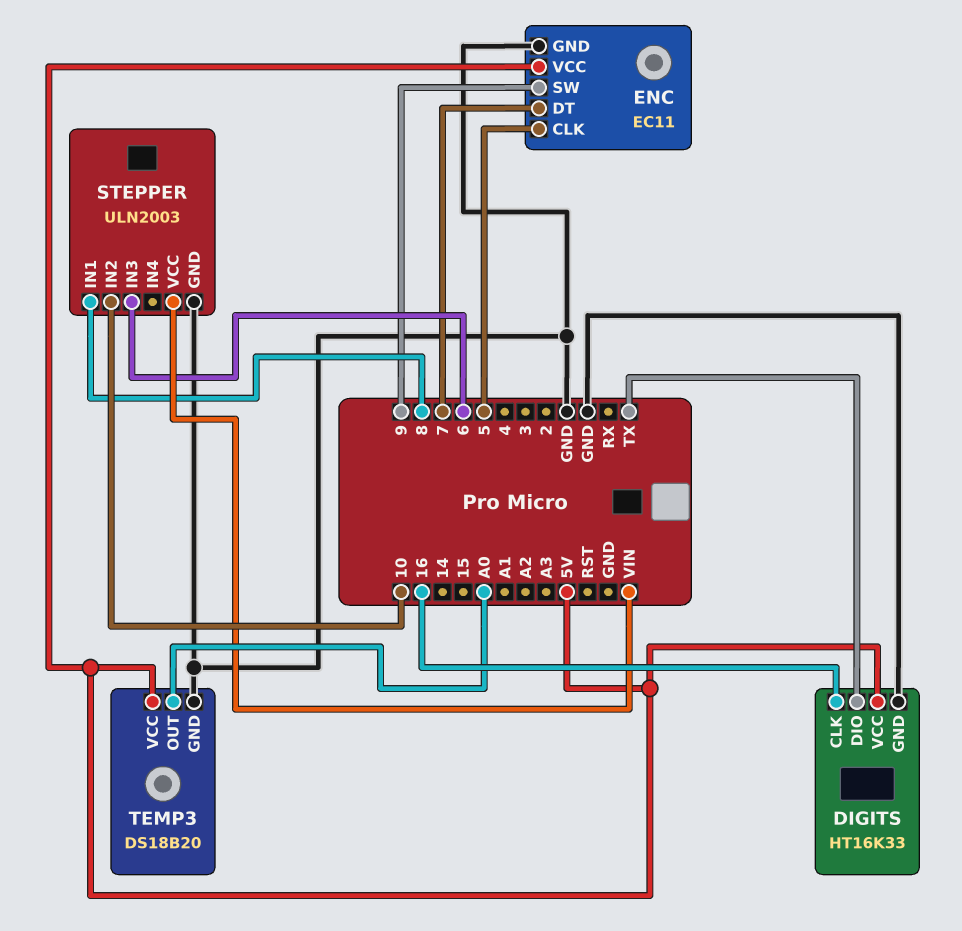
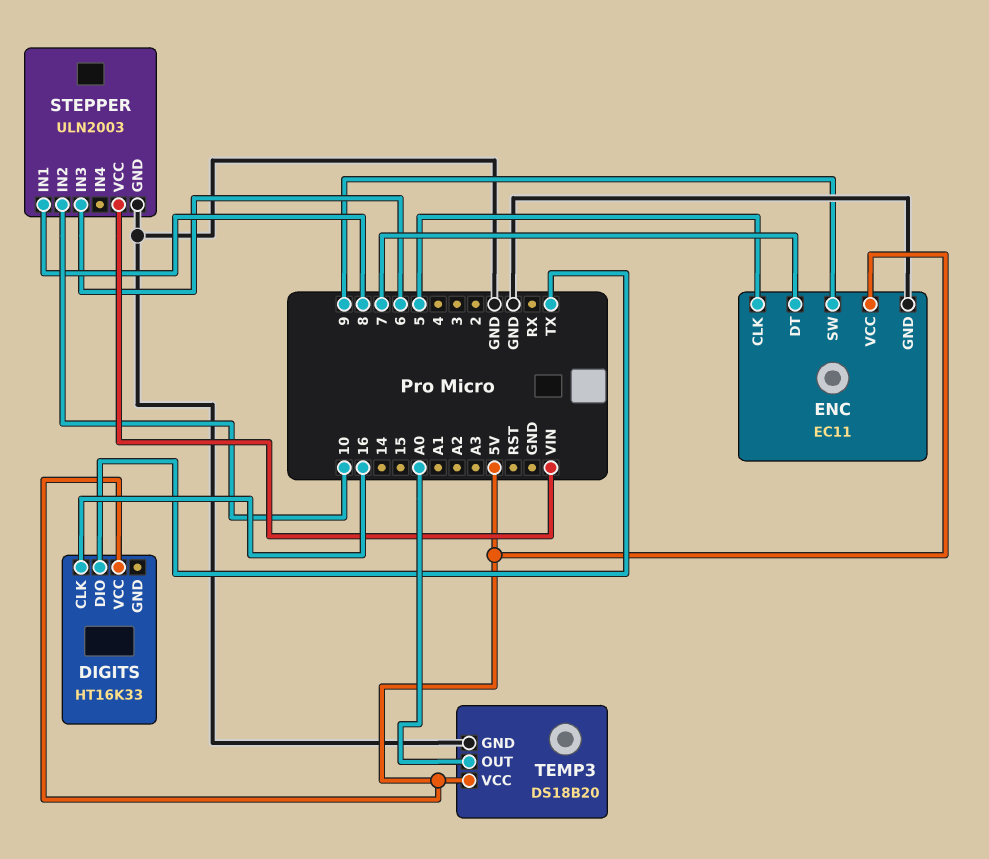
DIGITS pin GND: GND -> none

